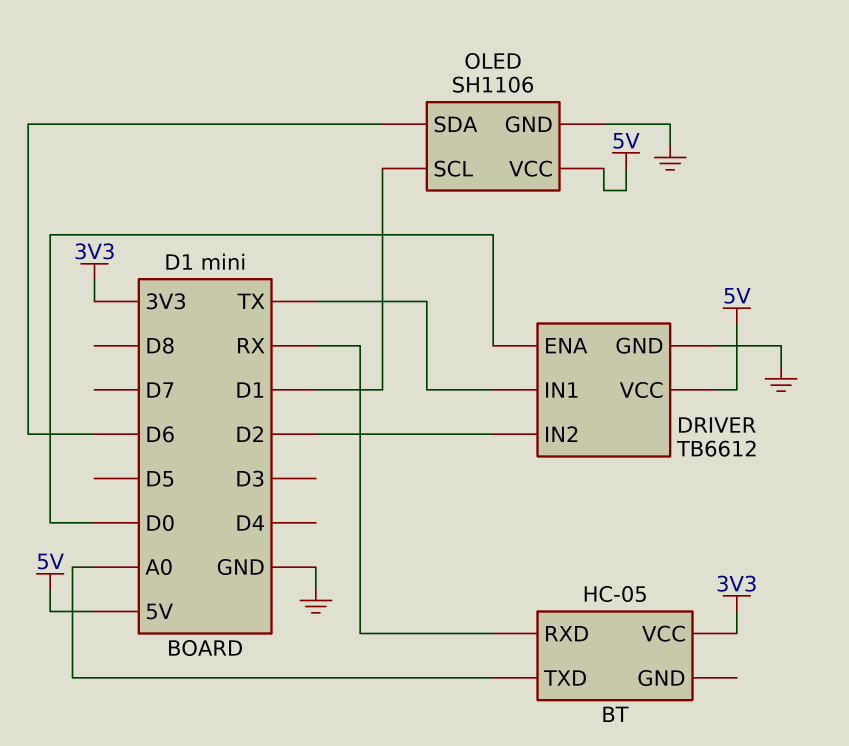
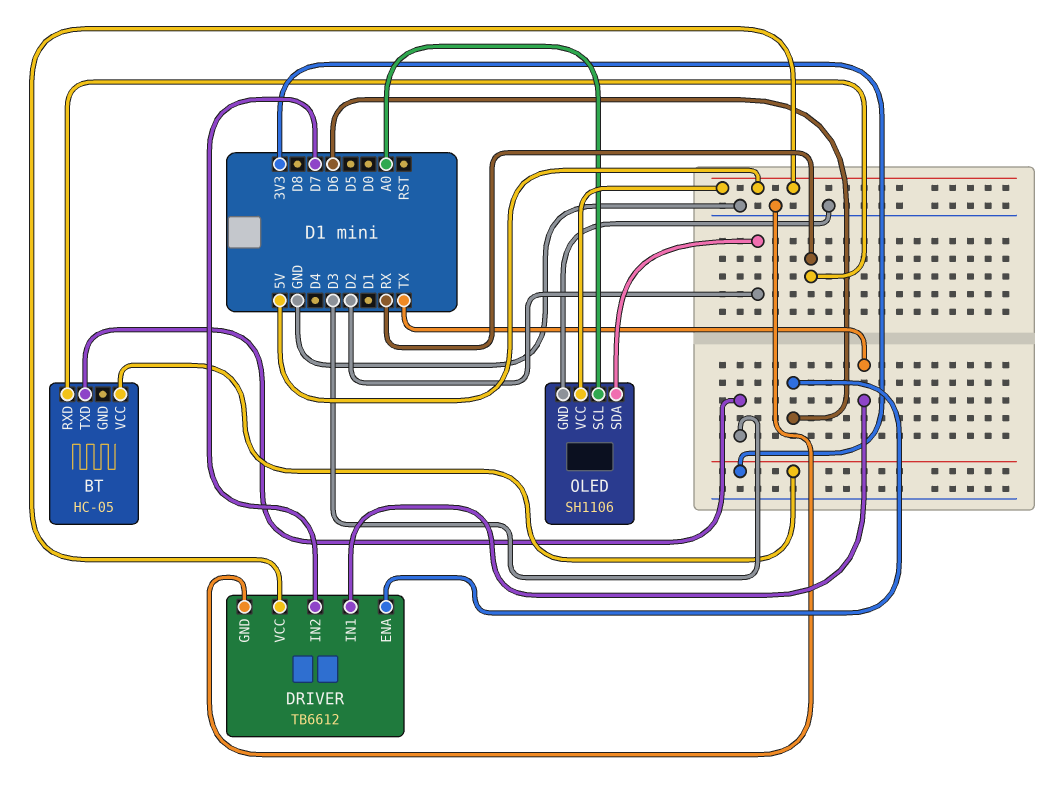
BT pin TXD: A0 -> D3
DRIVER pin ENA: D0 -> D6
DRIVER pin IN2: D2 -> D7
OLED pin SCL: D1 -> A0
OLED pin SDA: D6 -> D2

